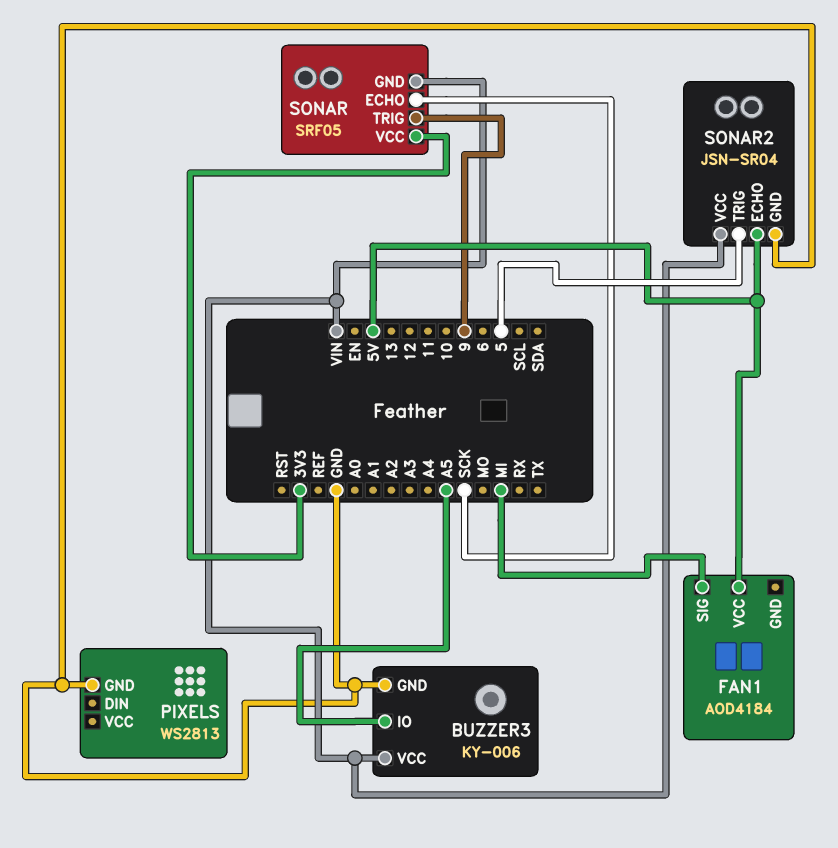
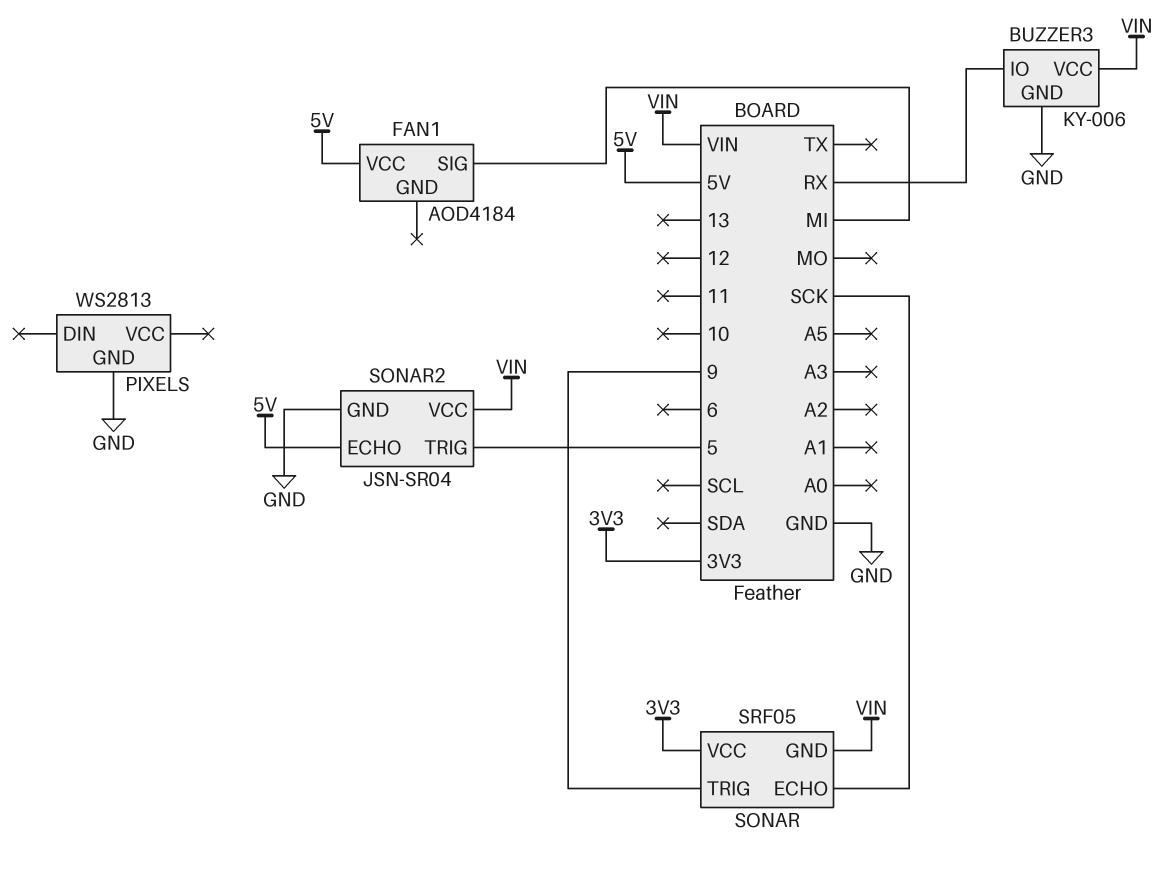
BUZZER3 pin IO: A5 -> RX

